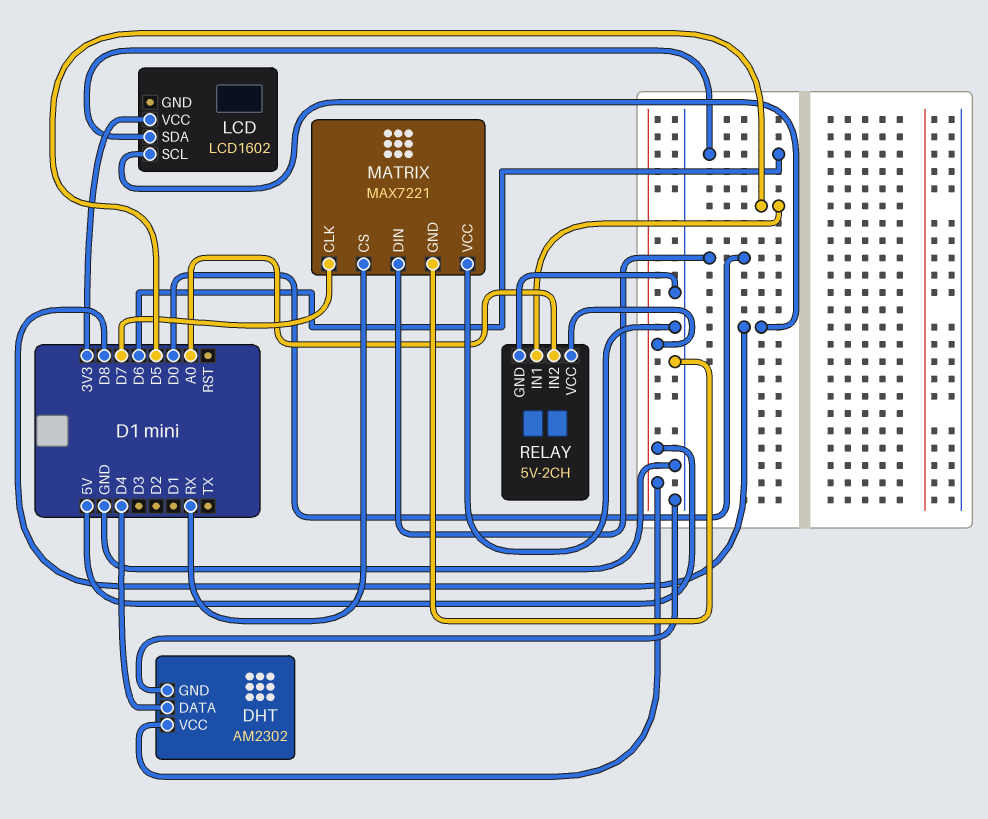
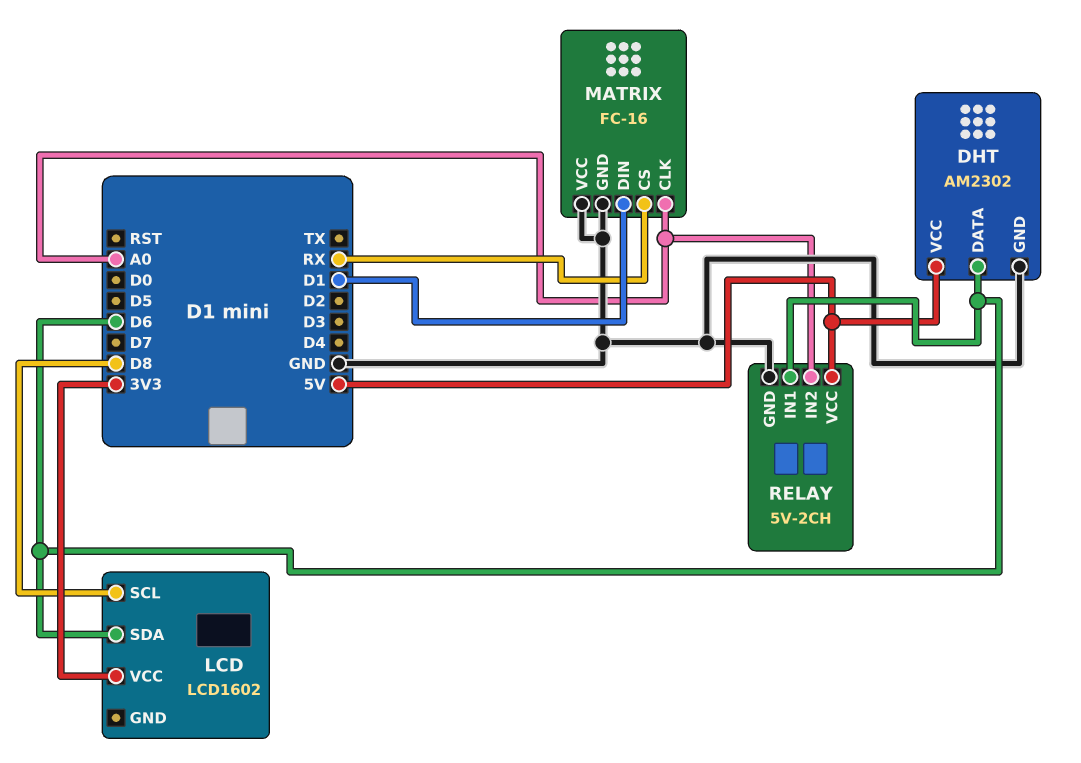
DHT pin DATA: D4 -> D6
MATRIX: MAX7221 -> FC-16
MATRIX pin CLK: D7 -> A0
MATRIX pin DIN: D0 -> D1
RELAY pin IN1: D5 -> D6

